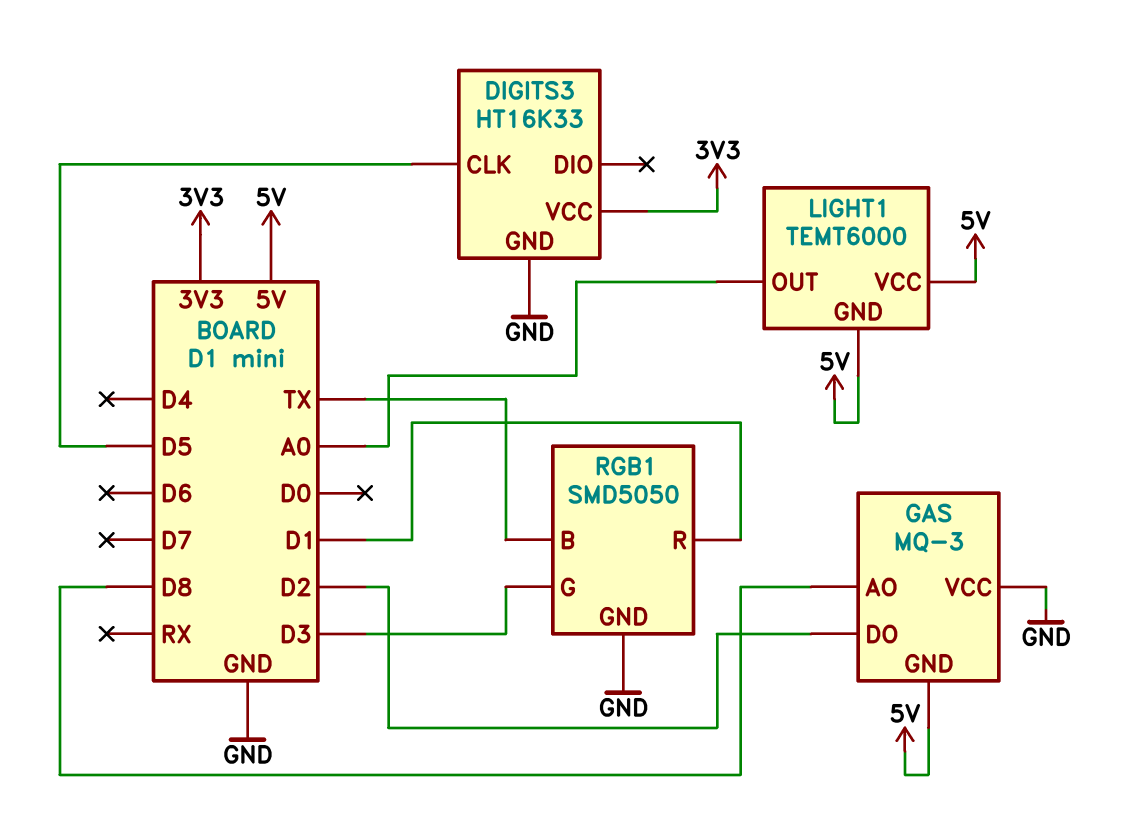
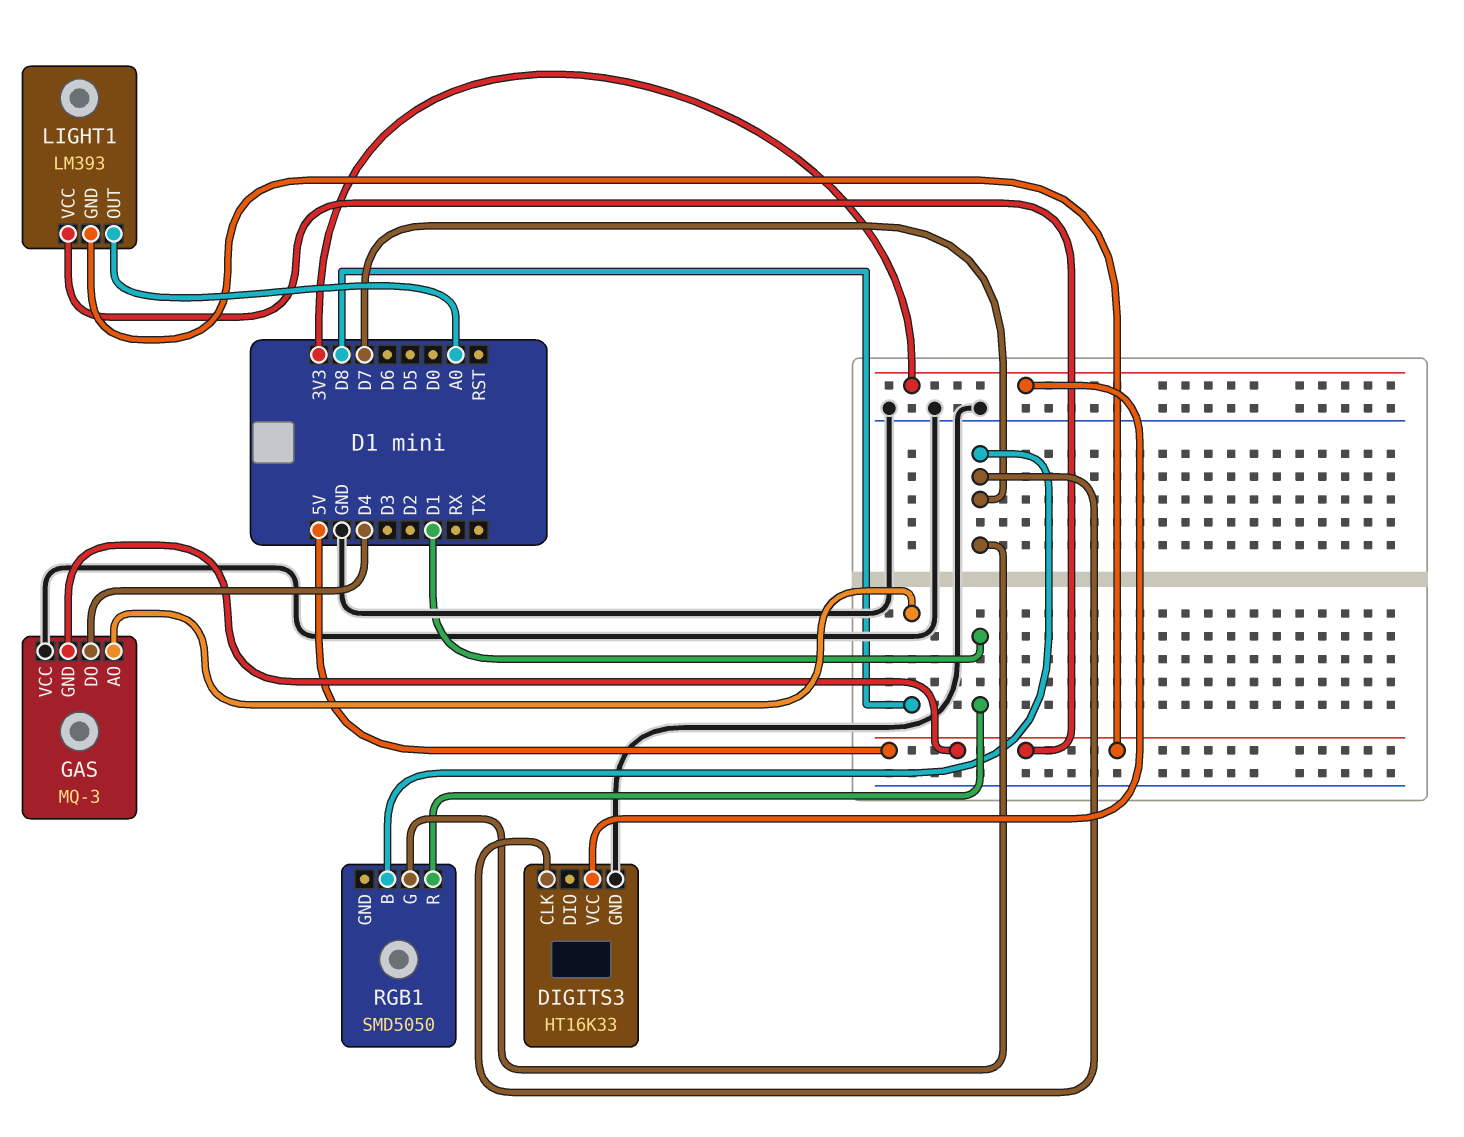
DIGITS3 pin CLK: D5 -> D7
GAS pin DO: D2 -> D4
LIGHT1: TEMT6000 -> LM393
RGB1 pin B: TX -> D7
RGB1 pin G: D3 -> D7
RGB1 pin GND: GND -> none

